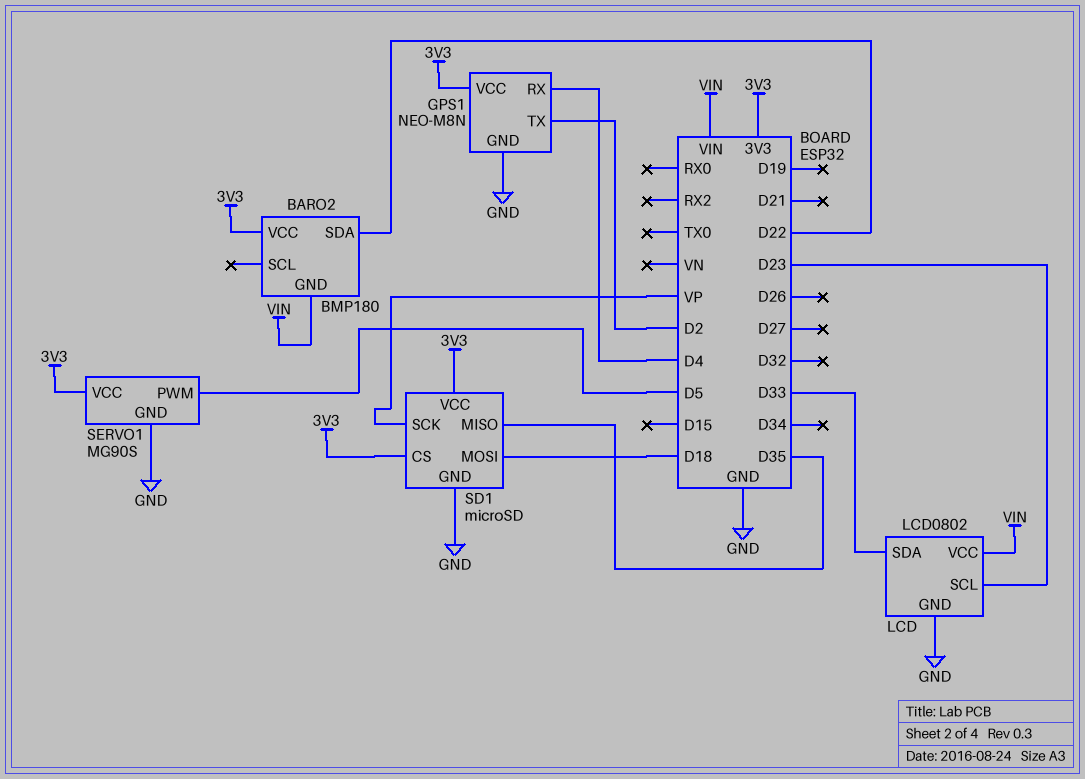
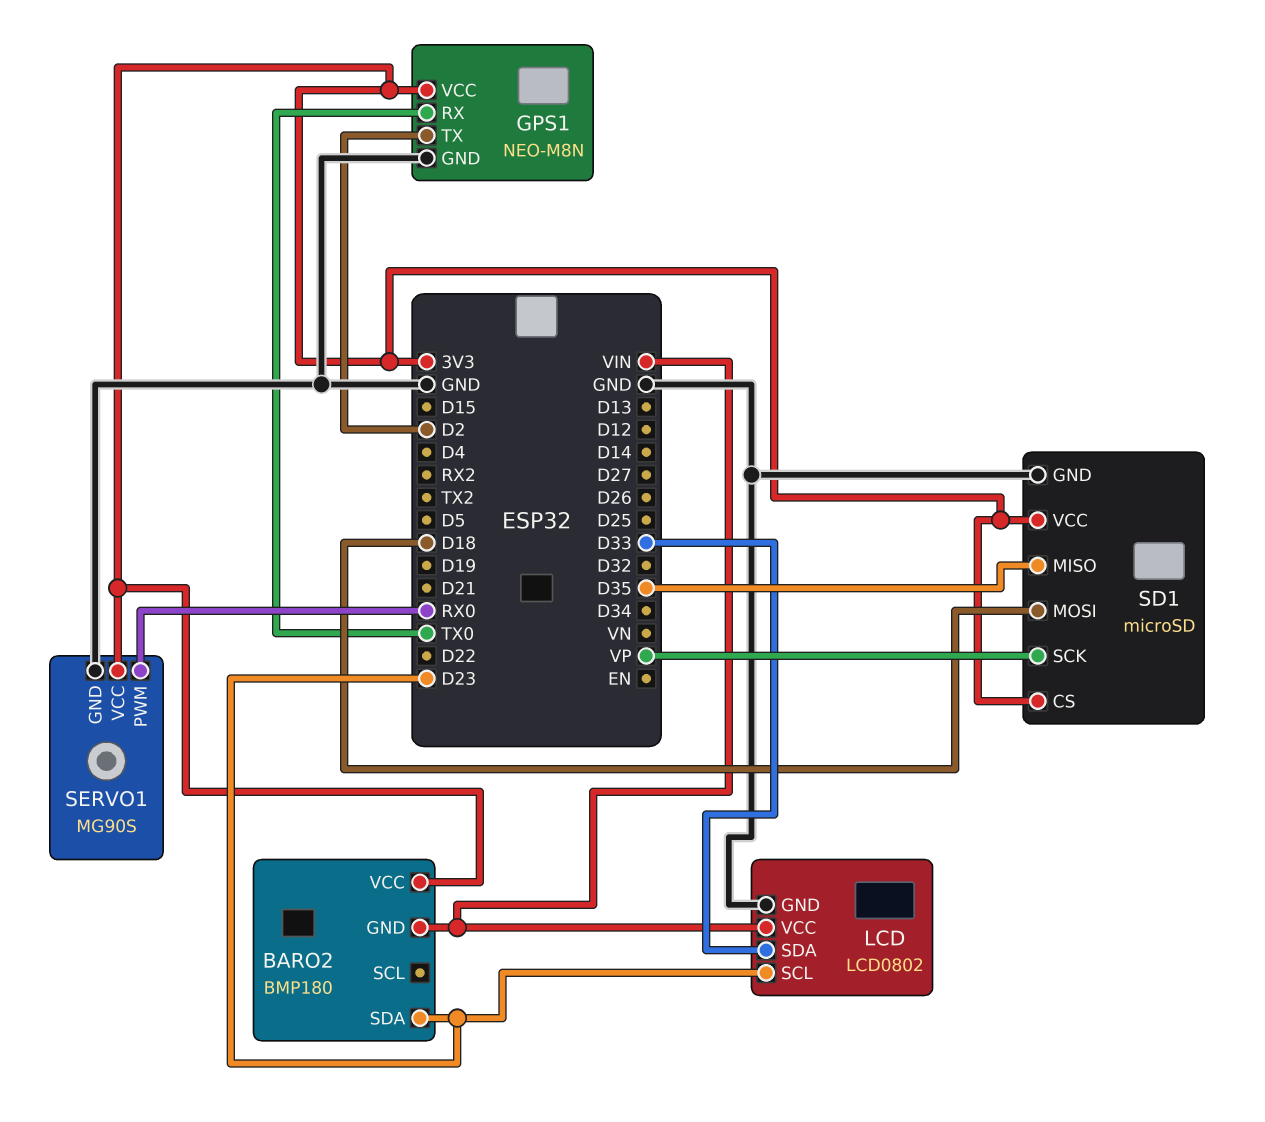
BARO2 pin SDA: D22 -> D23
GPS1 pin RX: D4 -> TX0
SERVO1 pin PWM: D5 -> RX0

